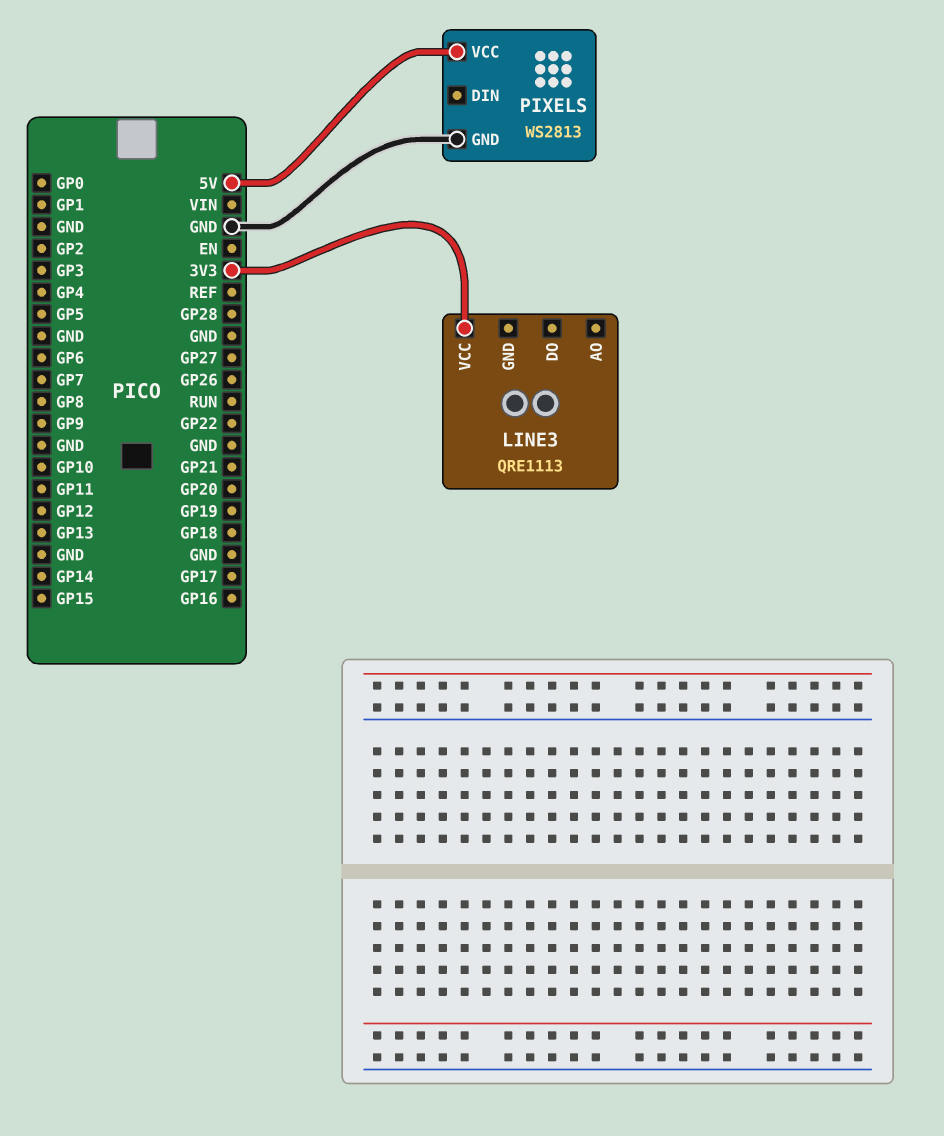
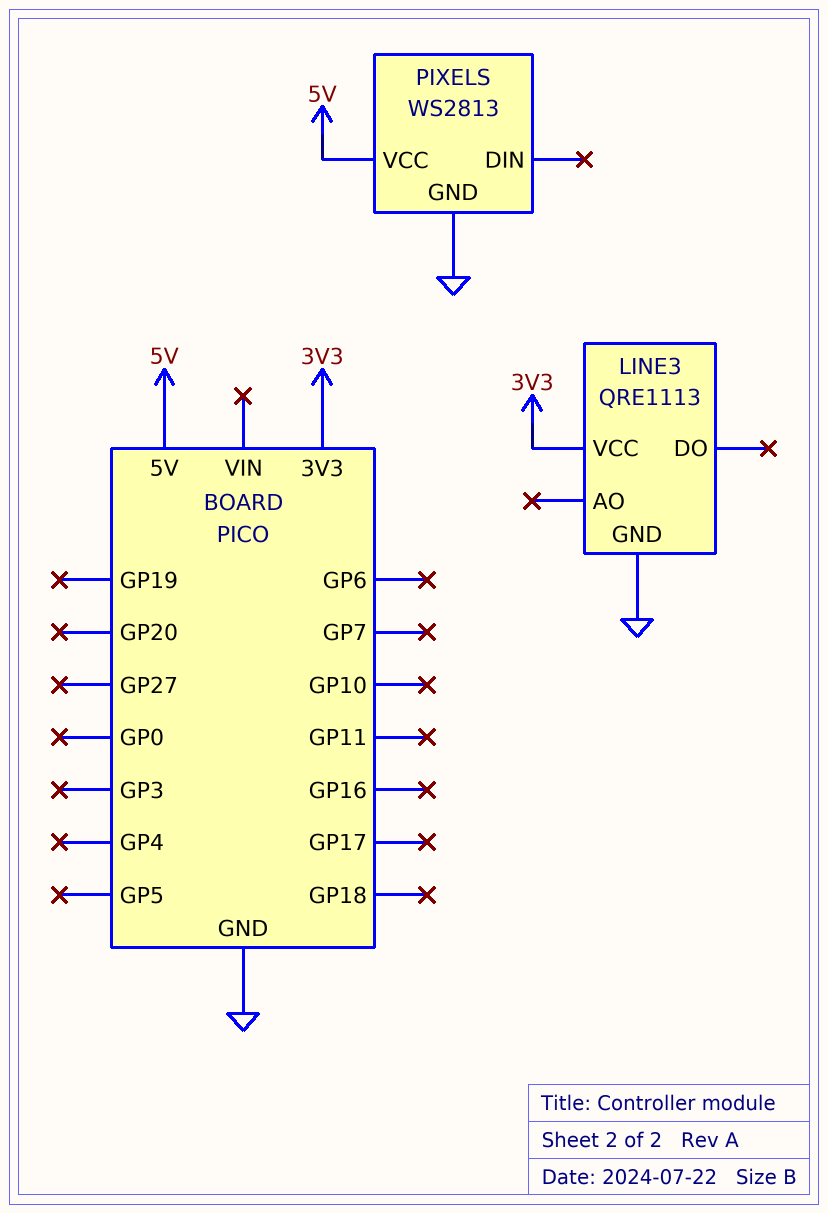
LINE3 pin GND: none -> GND

